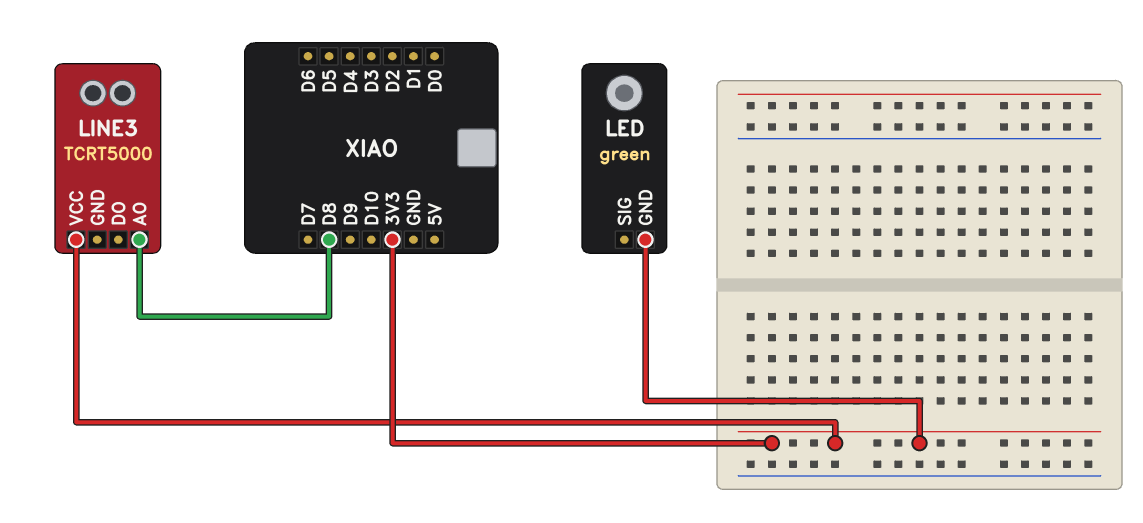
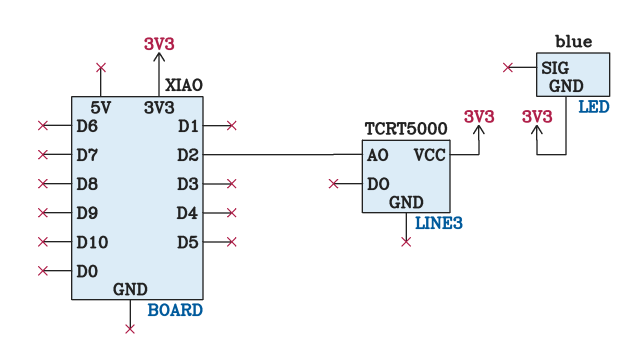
LED: green -> blue
LINE3 pin AO: D8 -> D2

